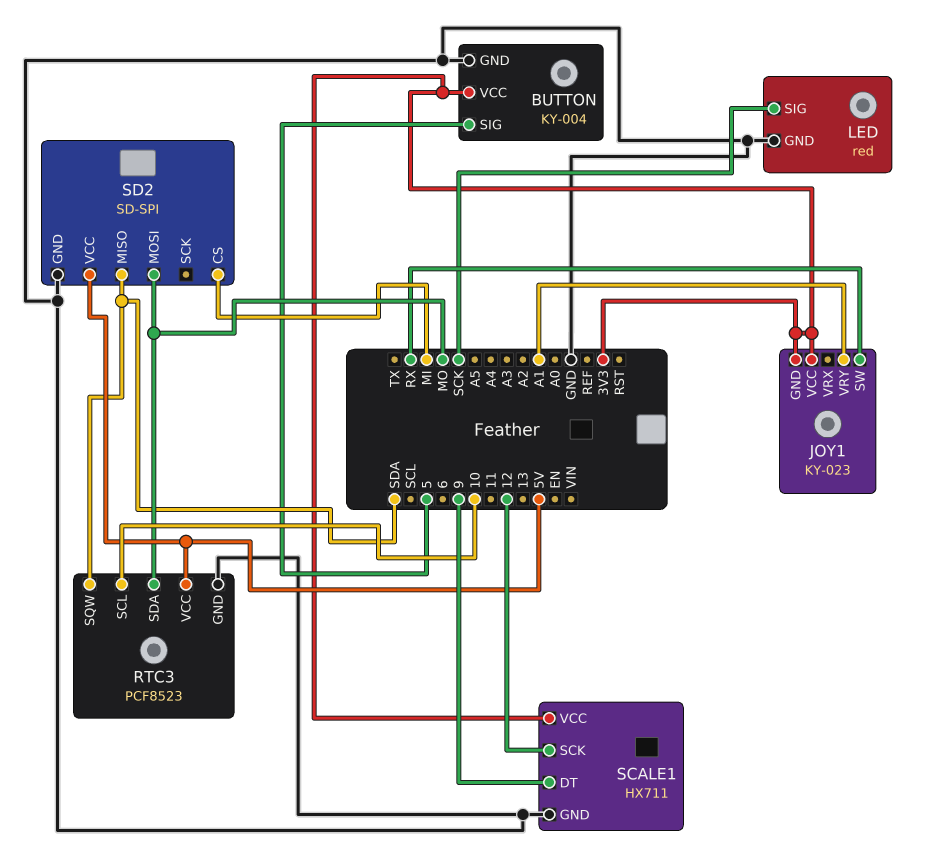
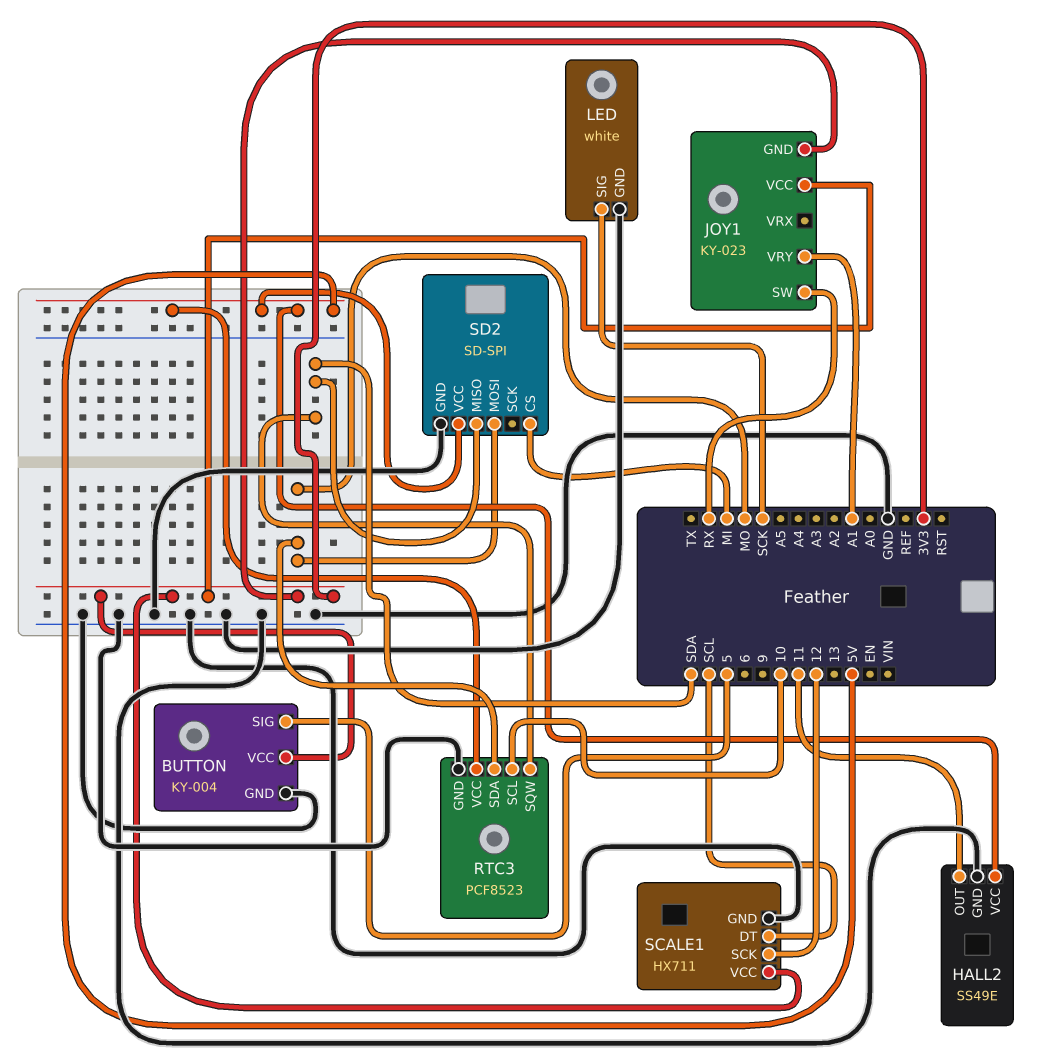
HALL2: none -> SS49E
HALL2 pin GND: none -> GND
HALL2 pin OUT: none -> 11
HALL2 pin VCC: none -> 5V
LED: red -> white
SCALE1 pin DT: 9 -> SCL

